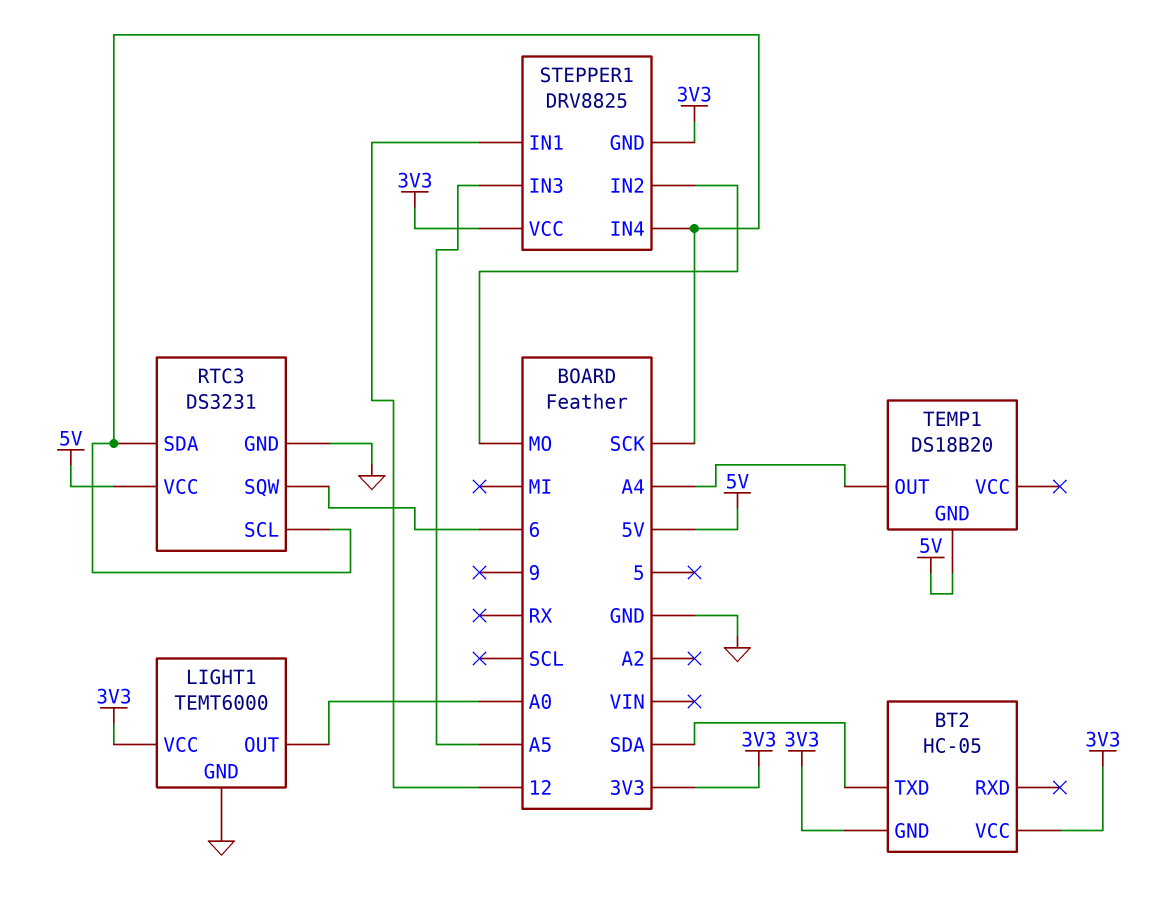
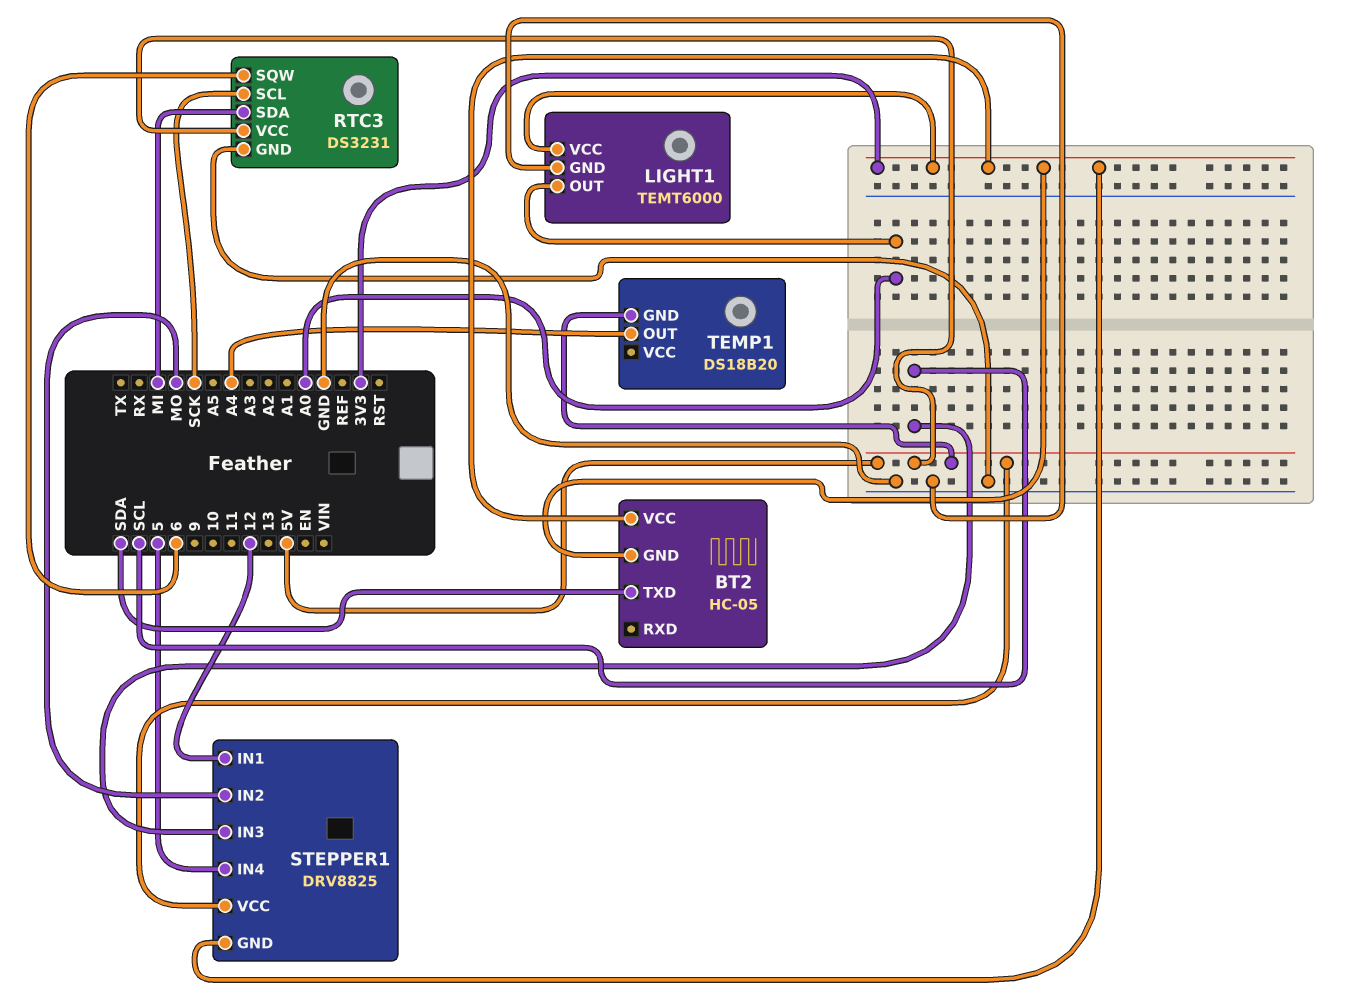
RTC3 pin SDA: SCK -> MI
STEPPER1 pin IN3: A5 -> SCL
STEPPER1 pin IN4: SCK -> 5
STEPPER1 pin VCC: 3V3 -> 5V

